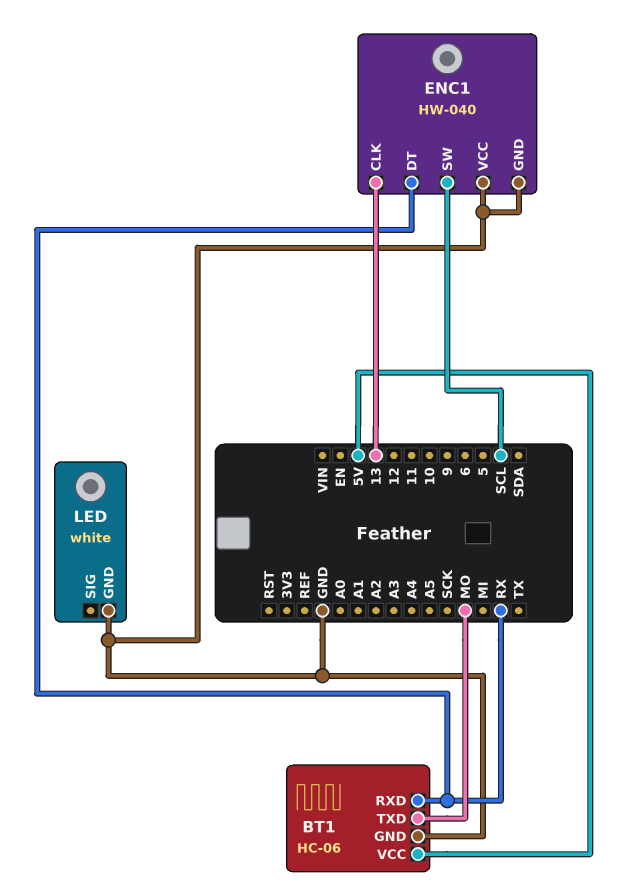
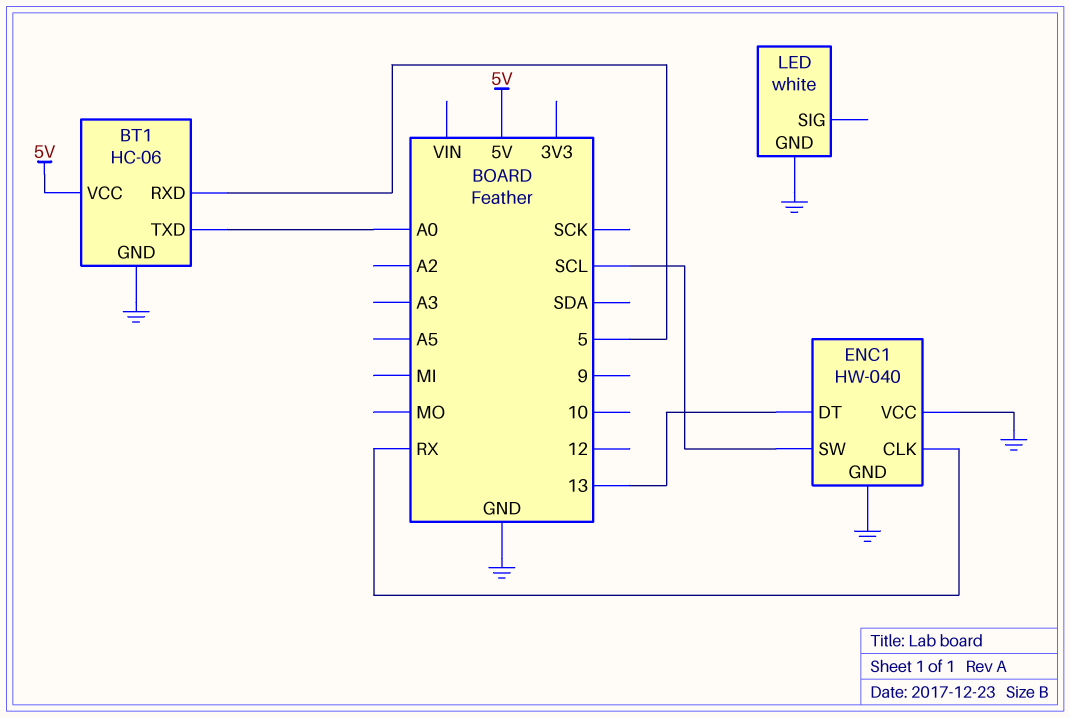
BT1 pin RXD: RX -> 5
BT1 pin TXD: MO -> A0
ENC1 pin CLK: 13 -> RX
ENC1 pin DT: RX -> 13

